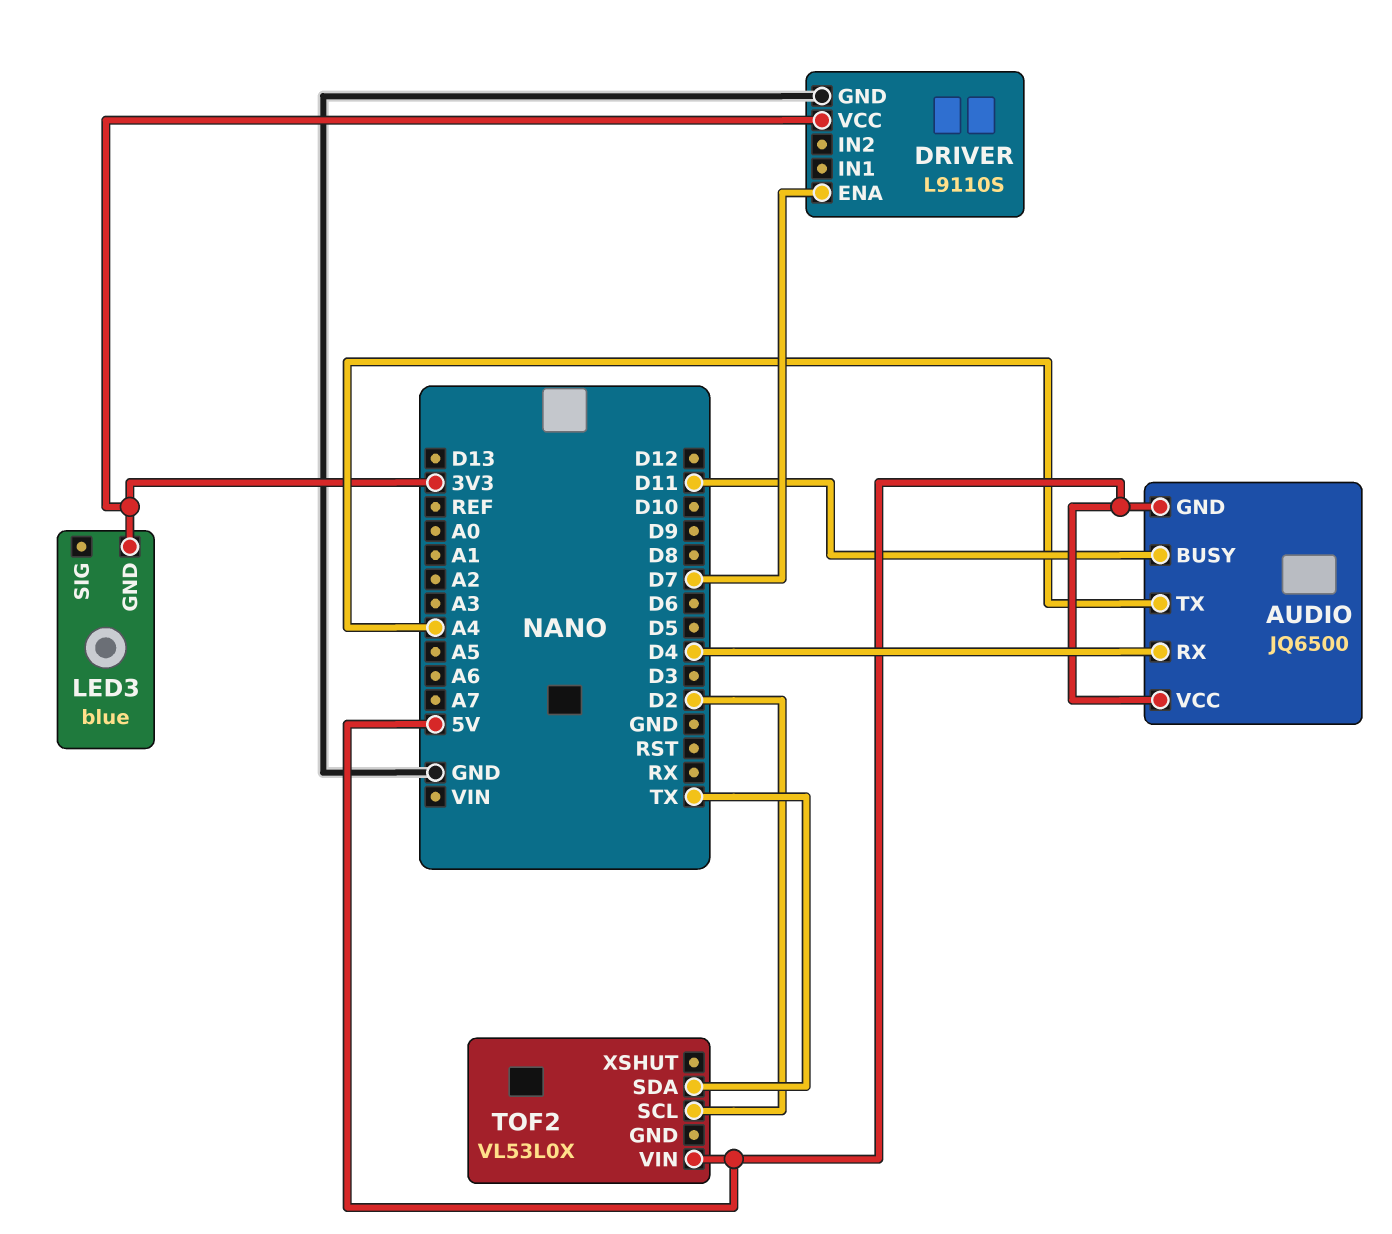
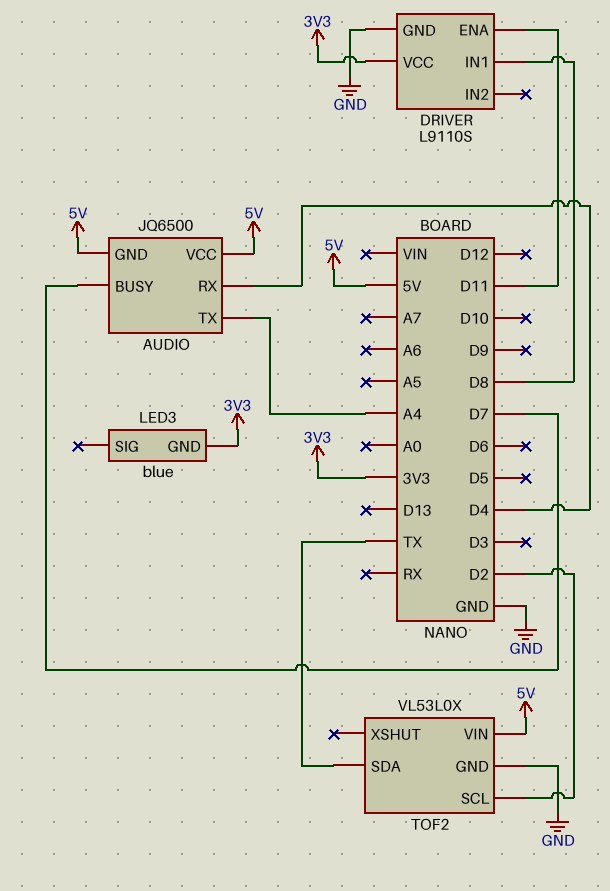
AUDIO pin BUSY: D11 -> D7
DRIVER pin ENA: D7 -> D11
DRIVER pin IN1: none -> D8
TOF2 pin GND: none -> GND

